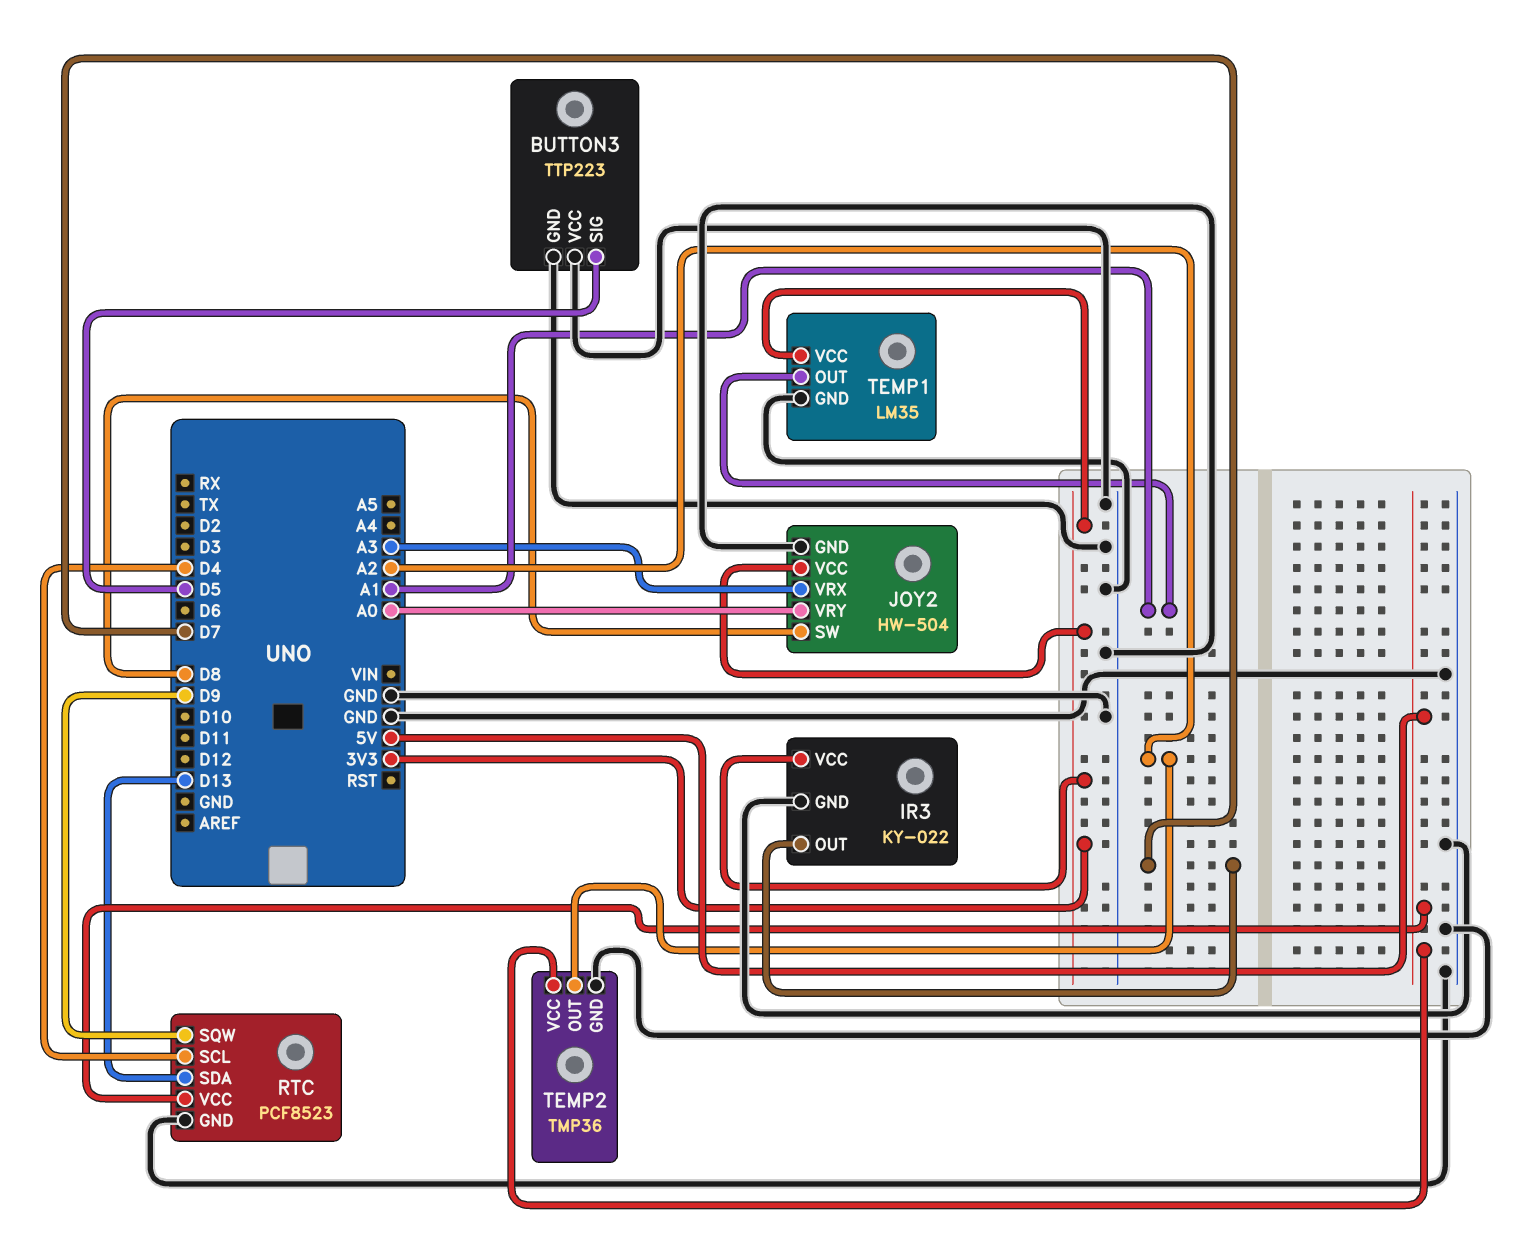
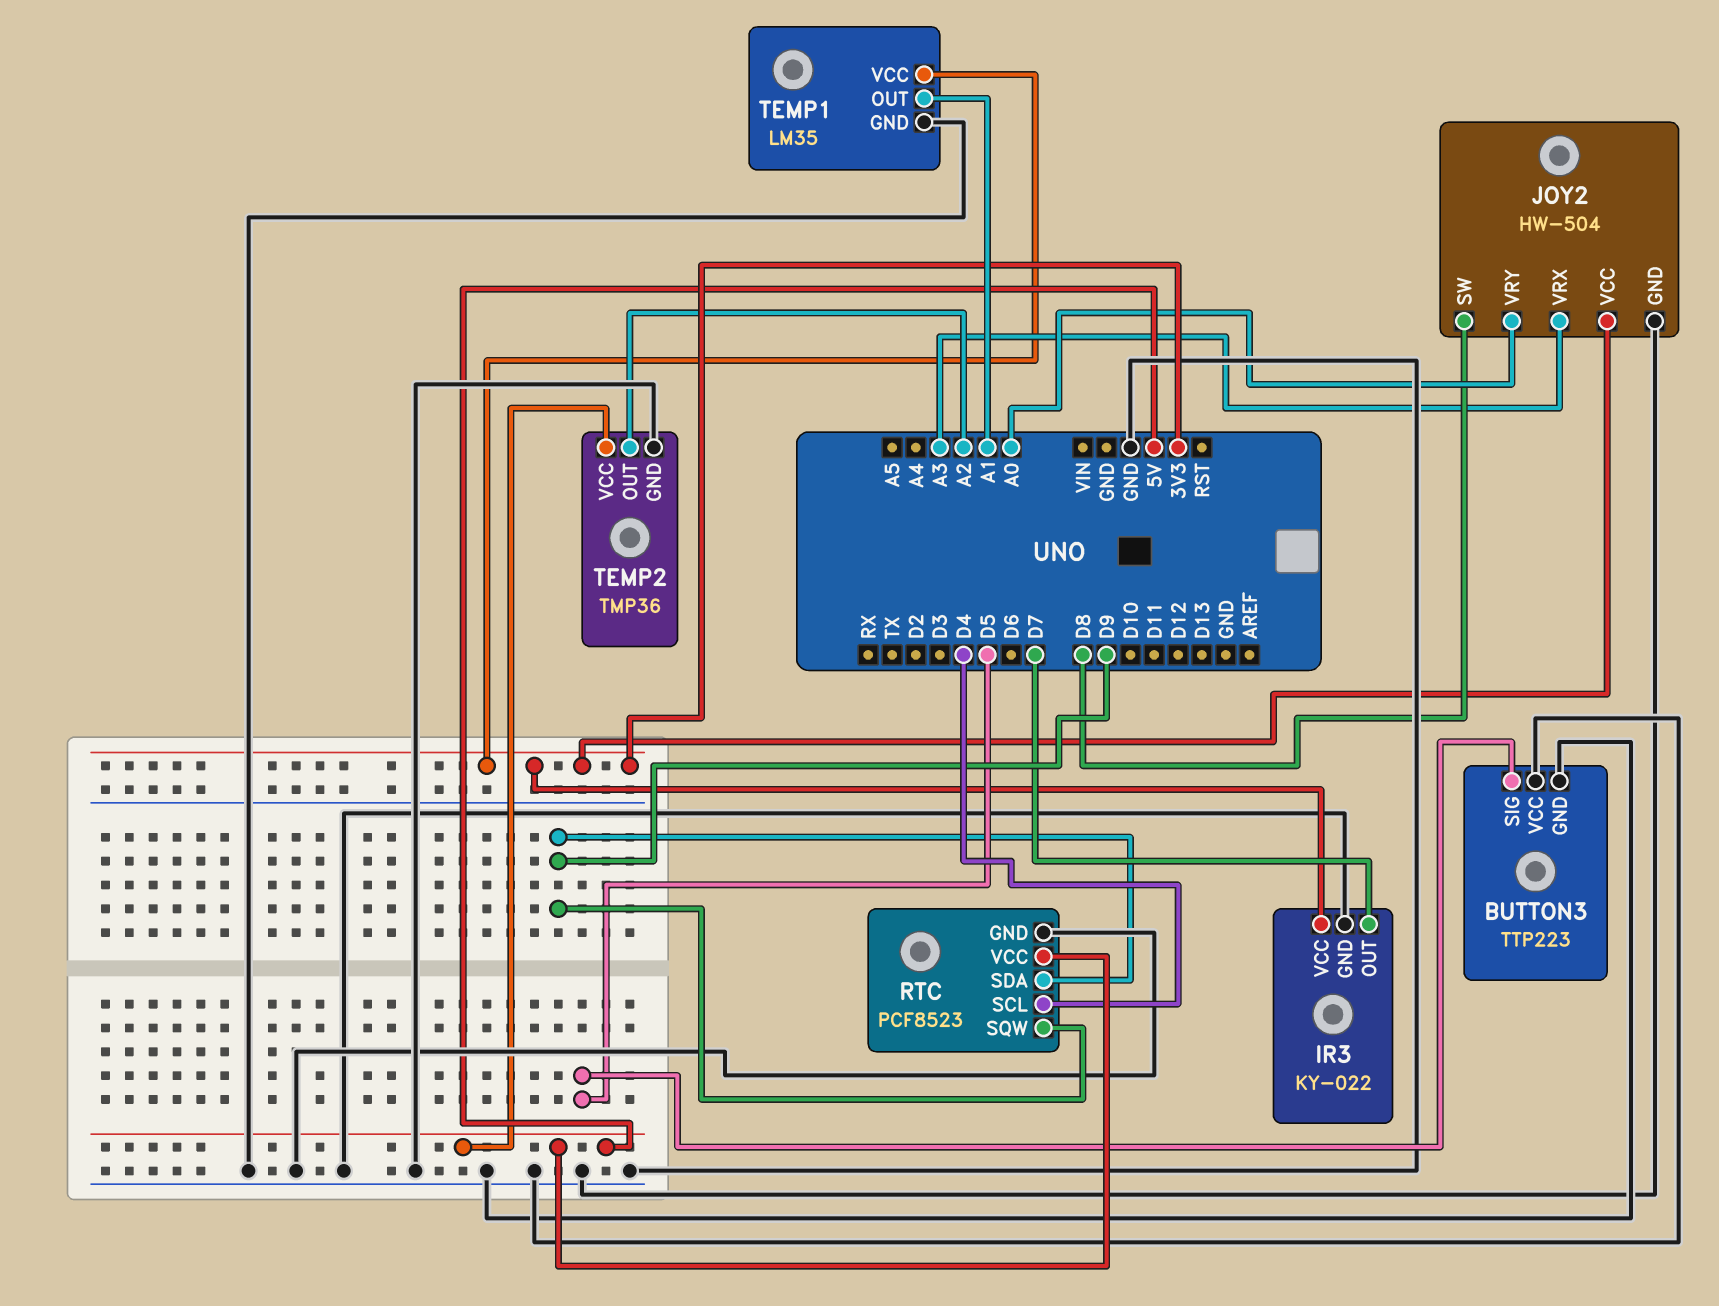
RTC pin SDA: D13 -> D9

